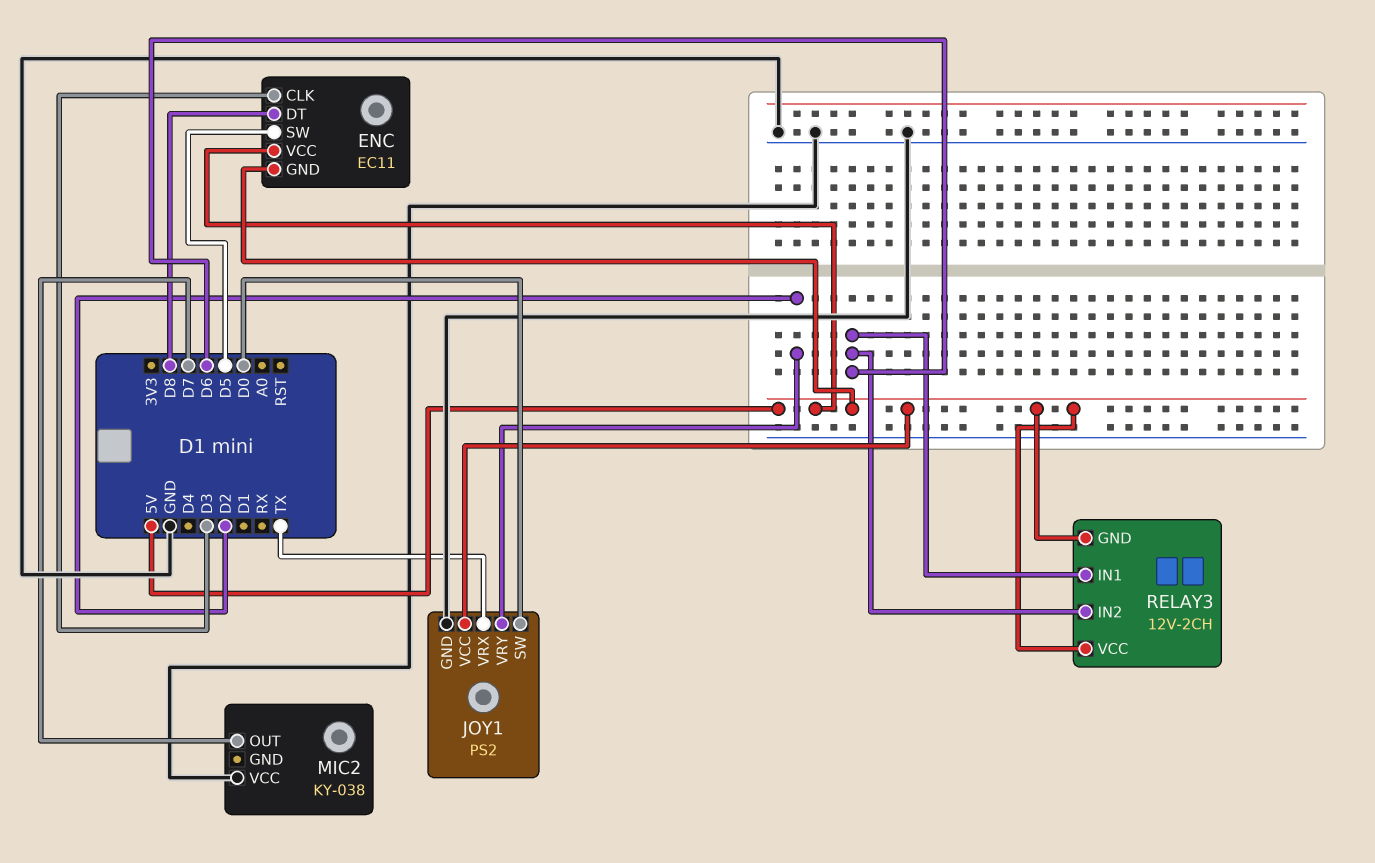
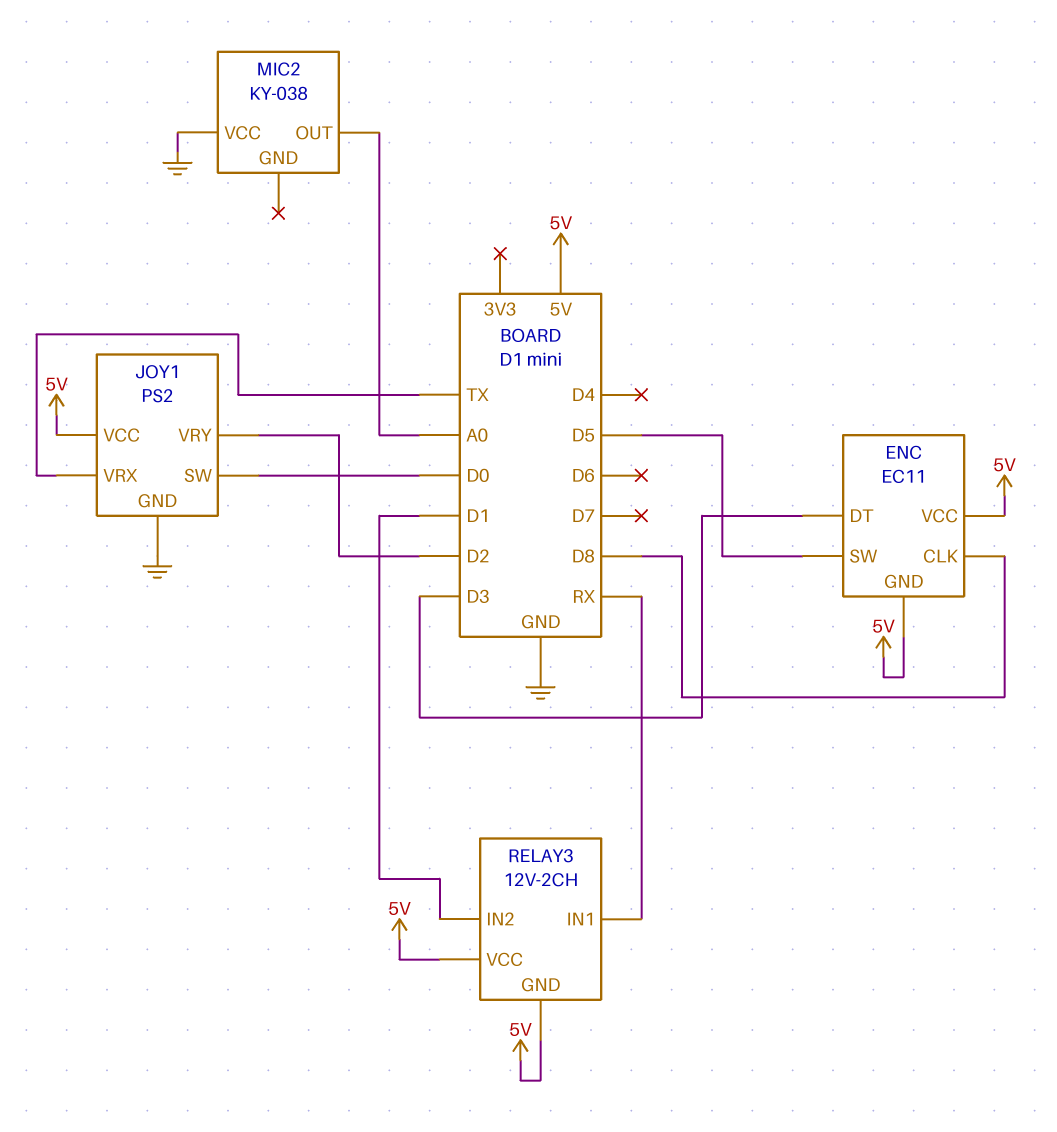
ENC pin CLK: D3 -> D8
ENC pin DT: D8 -> D3
MIC2 pin OUT: D7 -> A0
RELAY3 pin IN1: D6 -> RX
RELAY3 pin IN2: D6 -> D1

